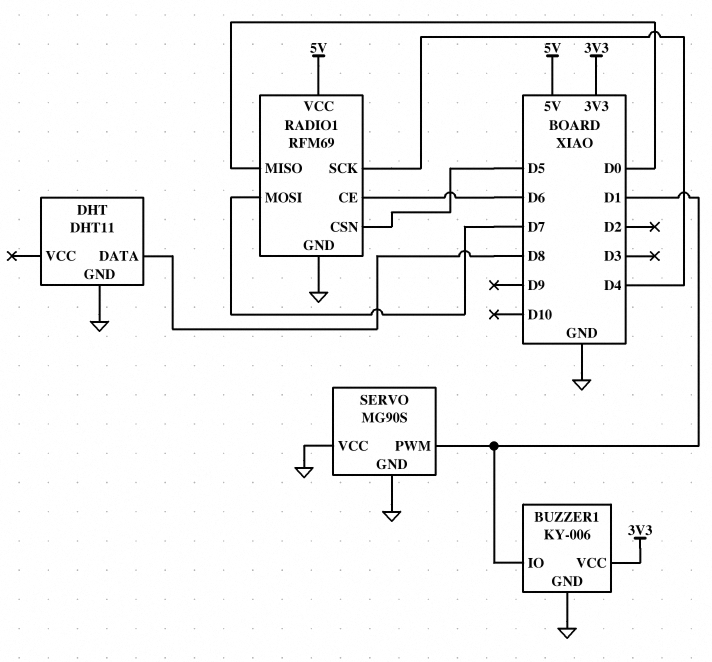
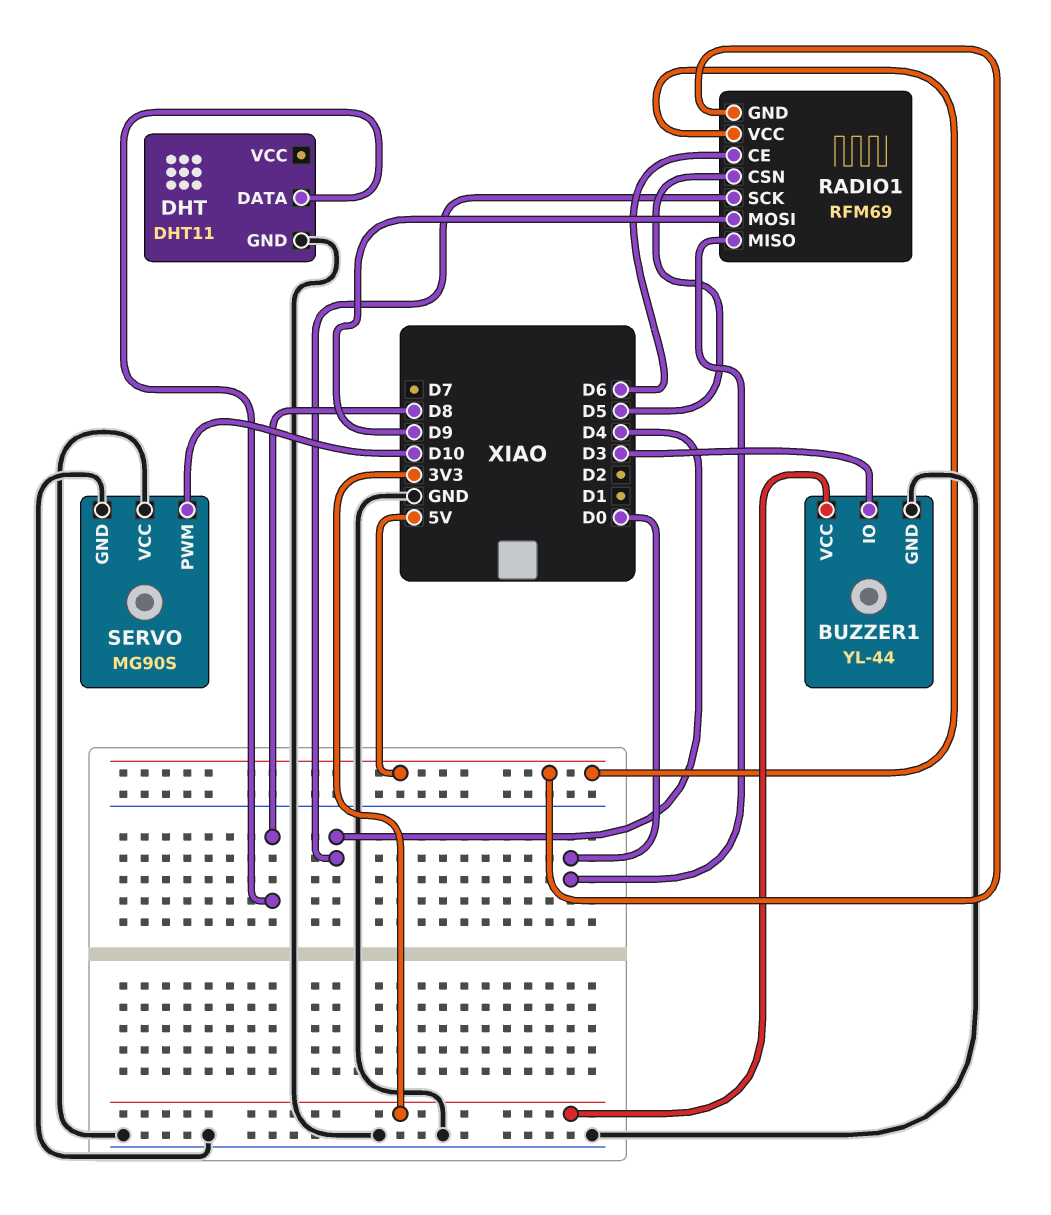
BUZZER1: KY-006 -> YL-44
BUZZER1 pin IO: D1 -> D3
RADIO1 pin GND: GND -> 5V
RADIO1 pin MOSI: D7 -> D9
SERVO pin PWM: D1 -> D10

